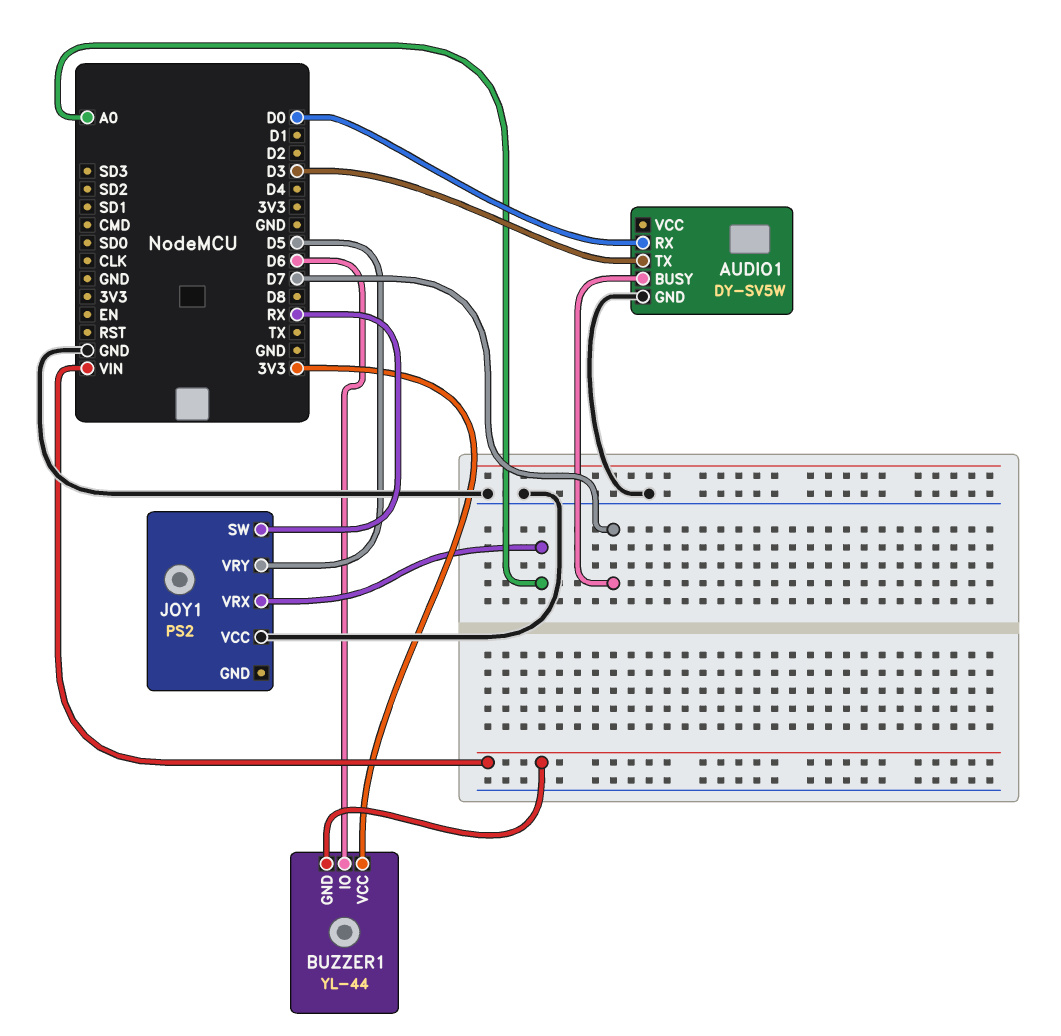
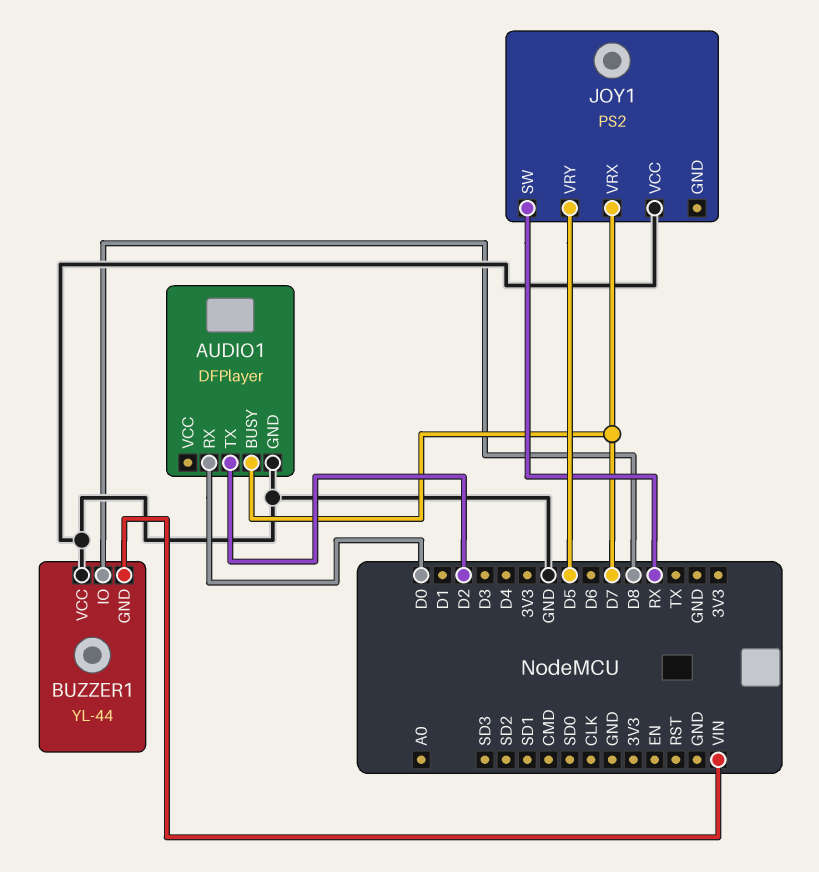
AUDIO1: DY-SV5W -> DFPlayer
AUDIO1 pin TX: D3 -> D2
BUZZER1 pin IO: D6 -> D8
BUZZER1 pin VCC: 3V3 -> GND
JOY1 pin VRX: A0 -> D7

